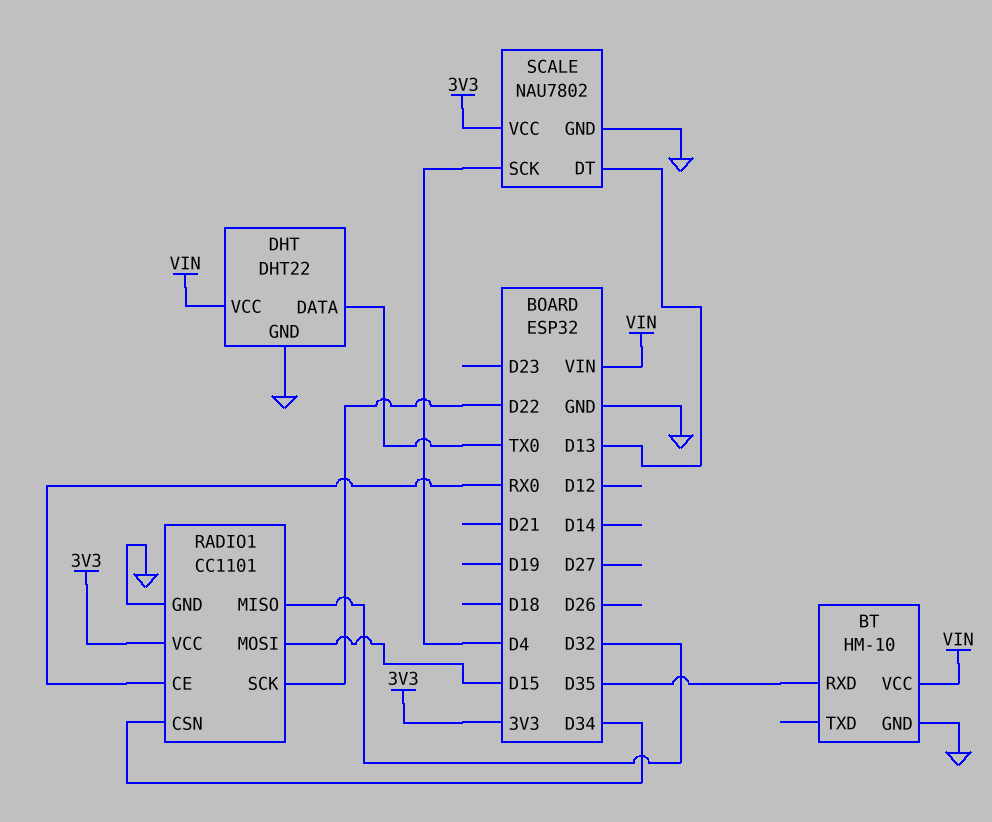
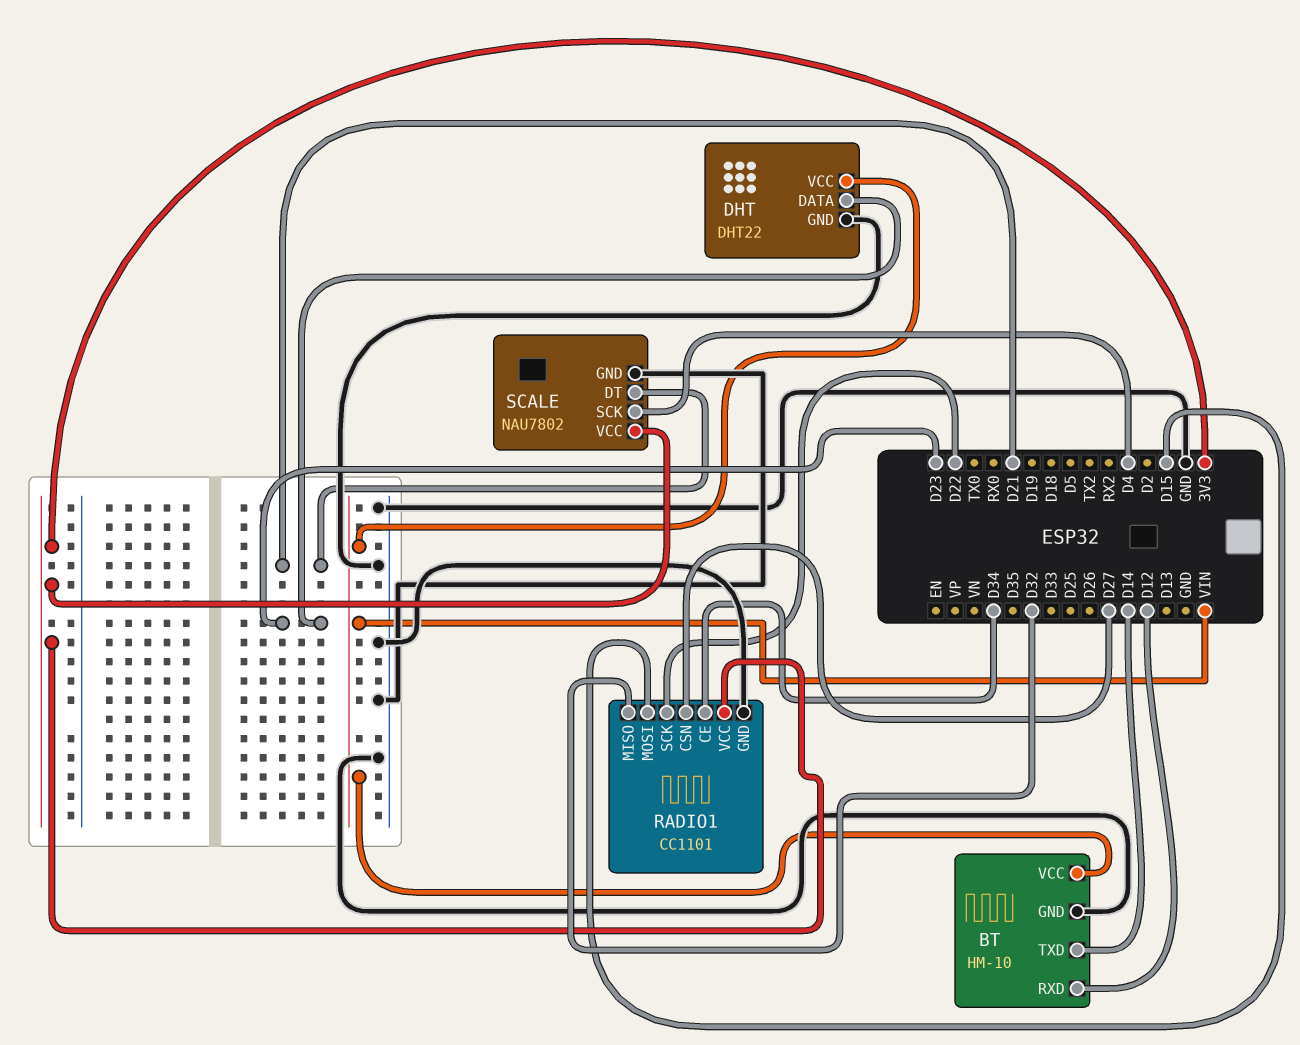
BT pin RXD: D35 -> D12
BT pin TXD: none -> D14
DHT pin DATA: TX0 -> D23
RADIO1 pin CE: RX0 -> D34
RADIO1 pin CSN: D34 -> D27
SCALE pin DT: D13 -> D21

